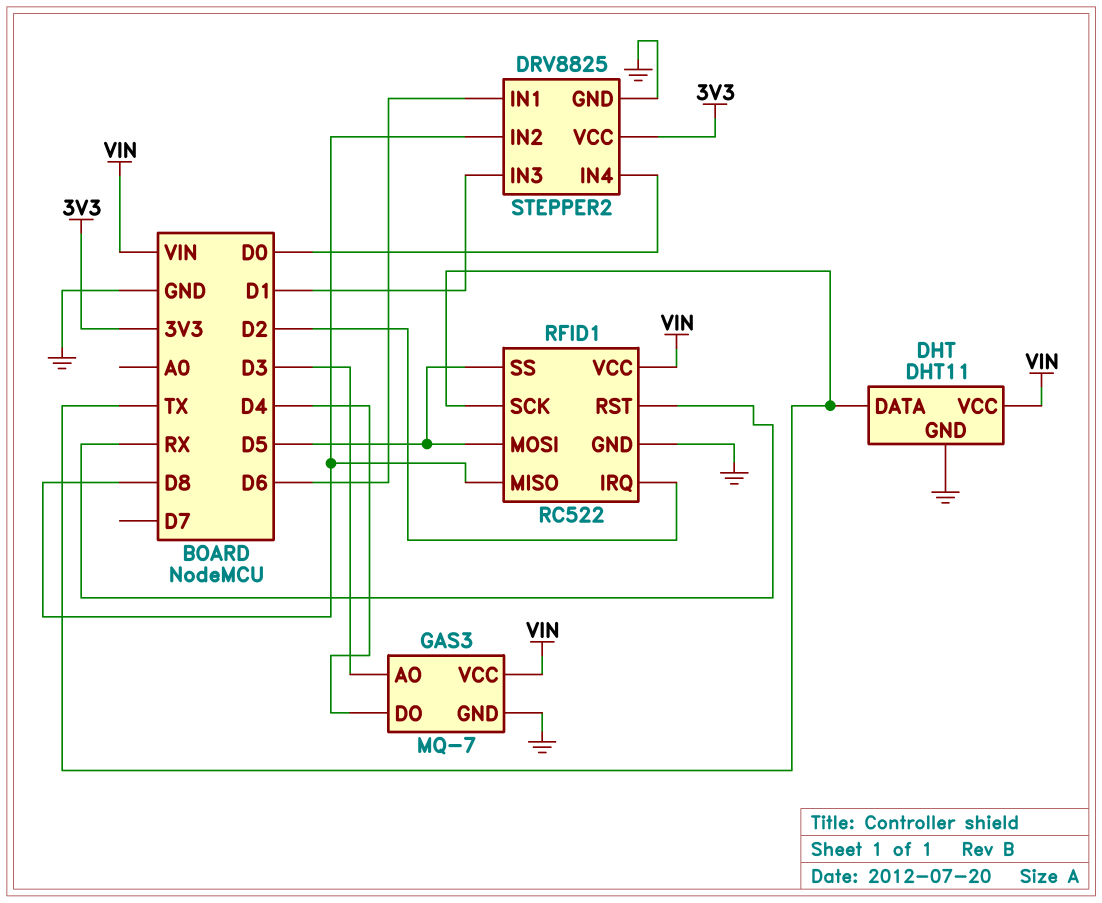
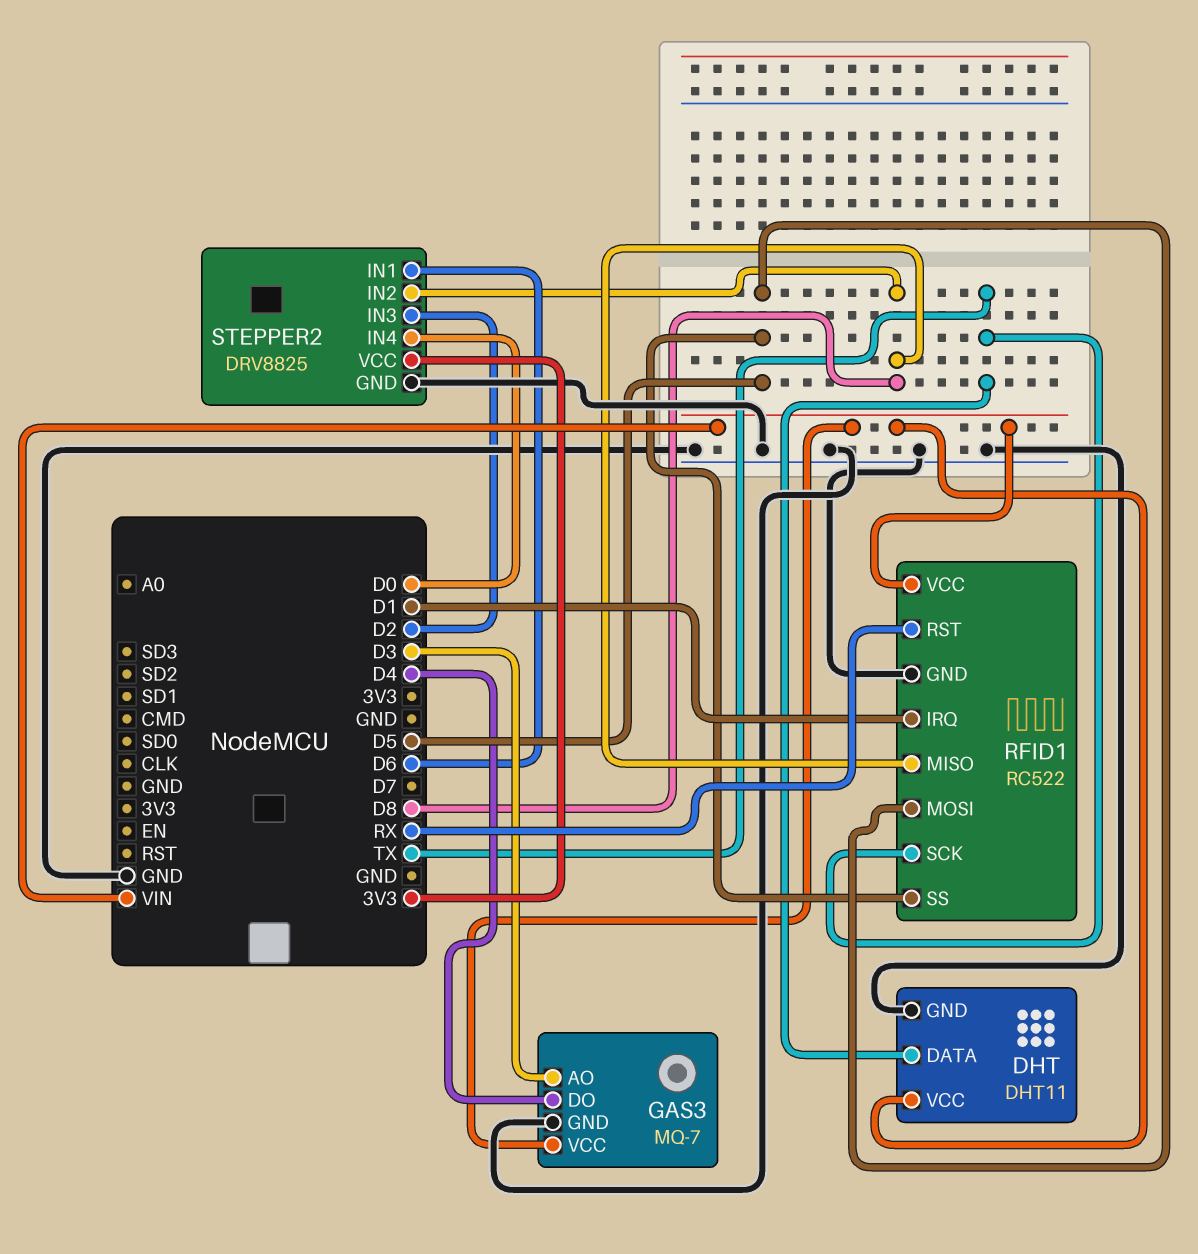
RFID1 pin IRQ: D2 -> D1
STEPPER2 pin IN3: D1 -> D2

